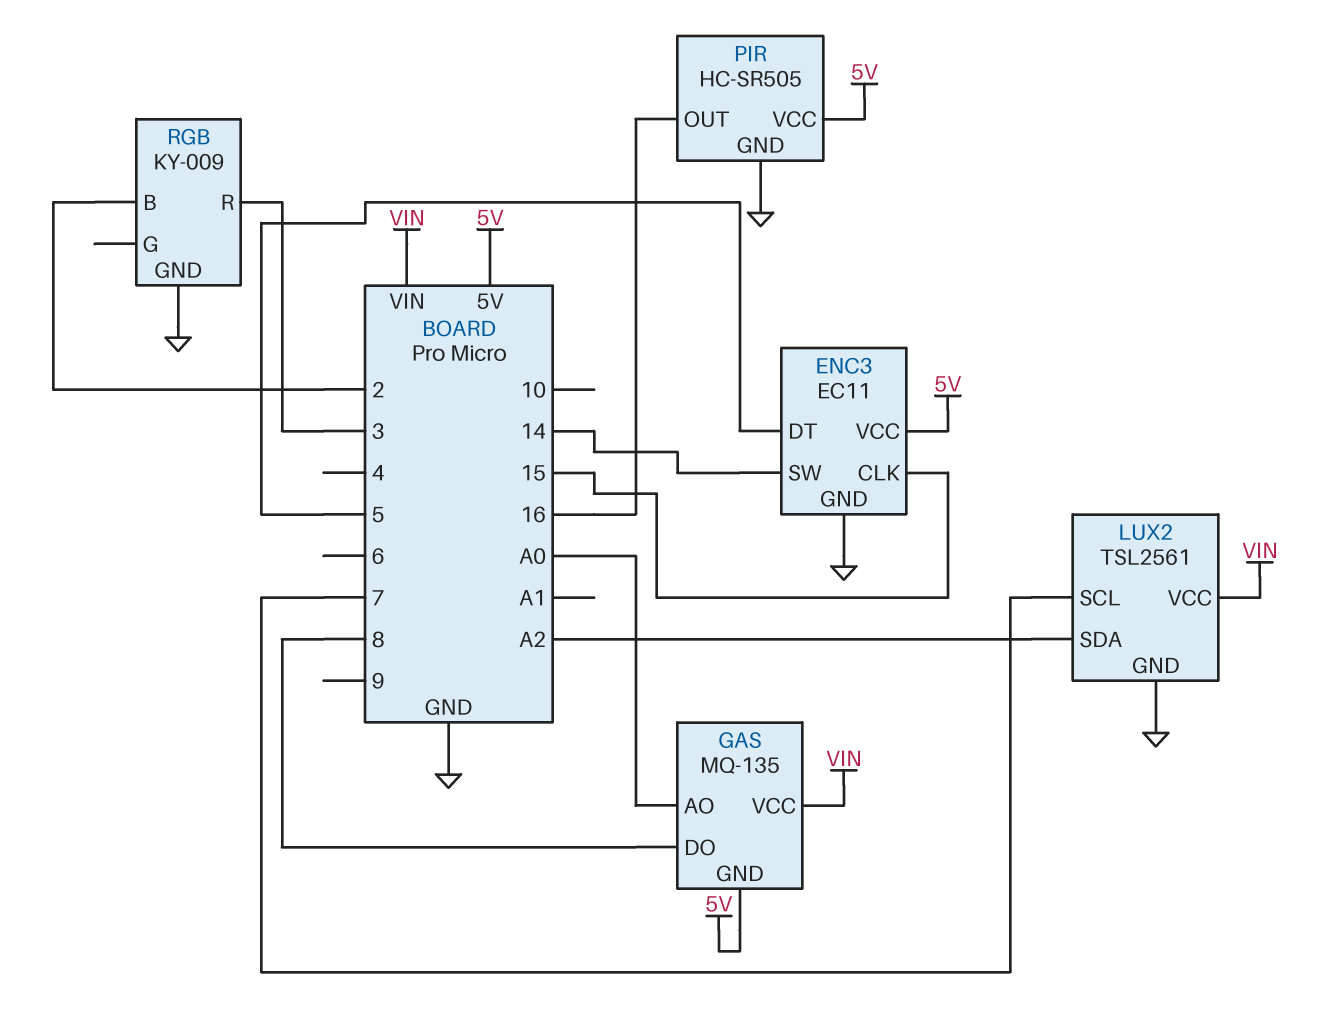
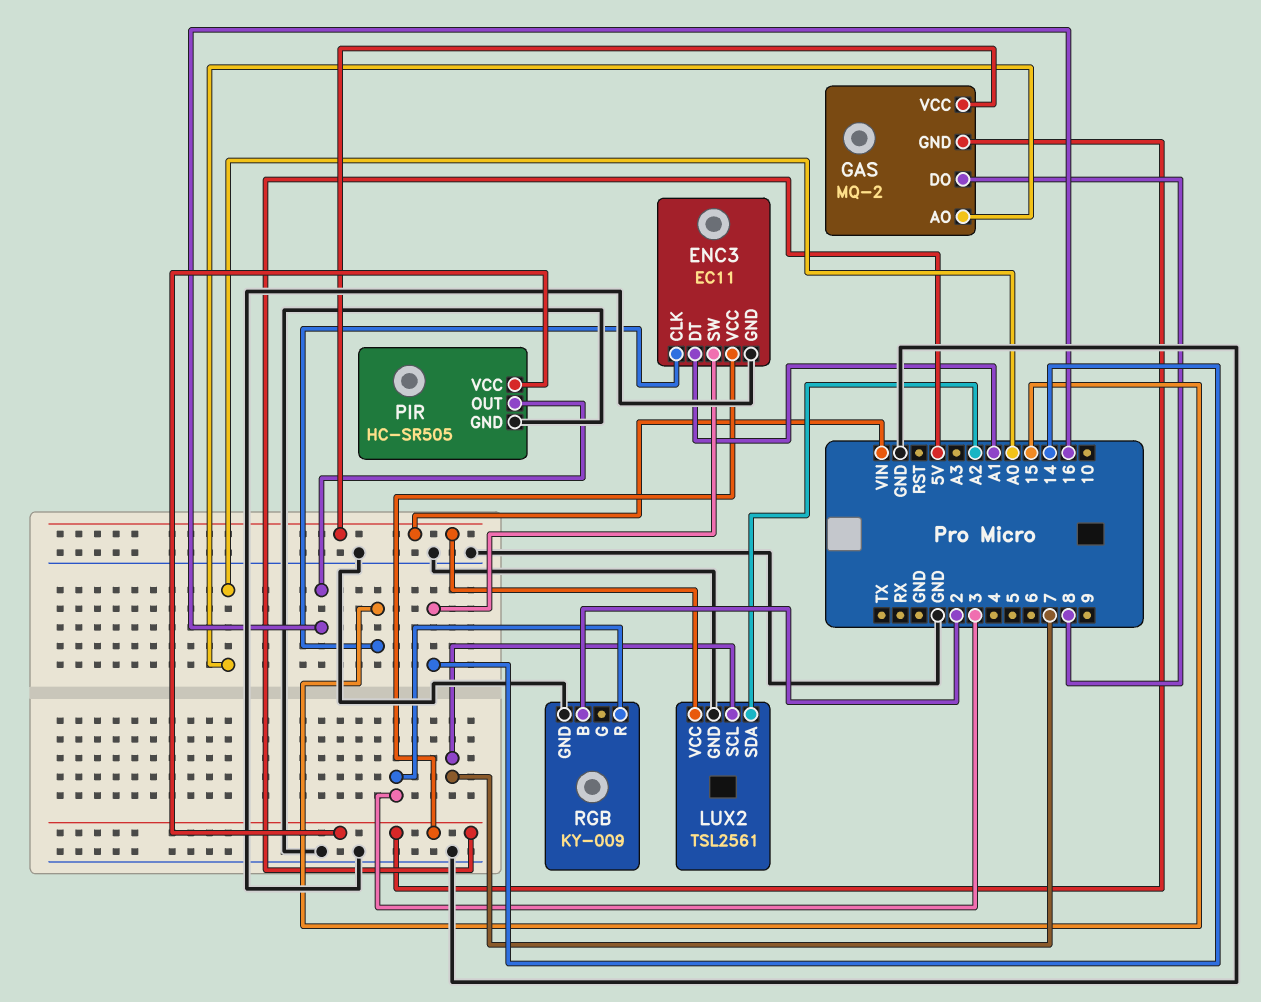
ENC3 pin DT: 5 -> A1
GAS: MQ-135 -> MQ-2

